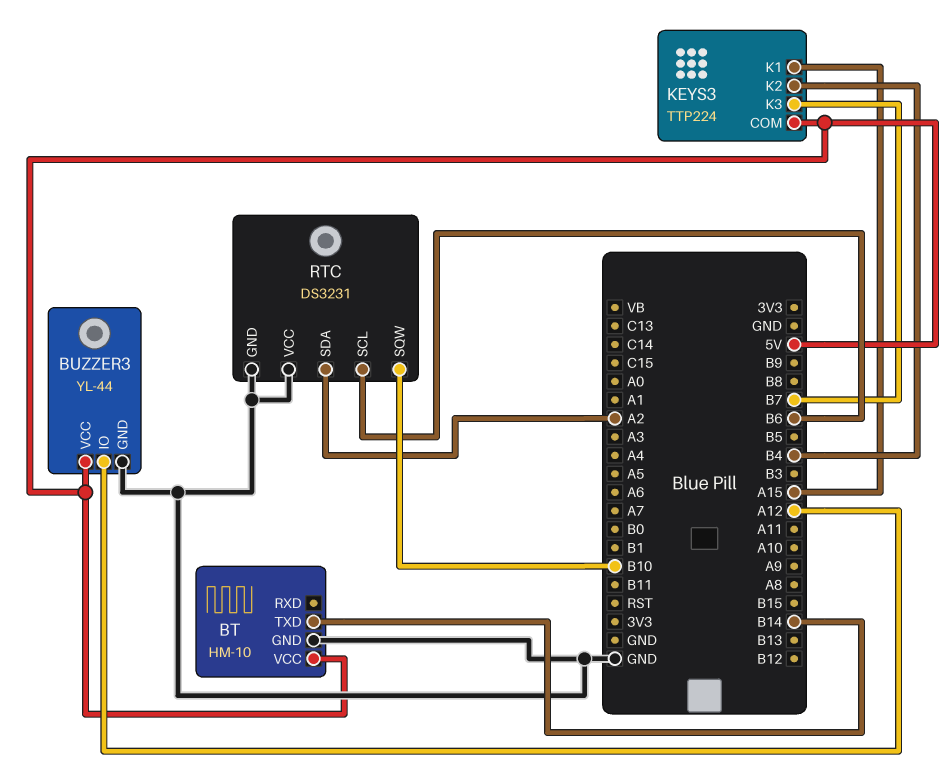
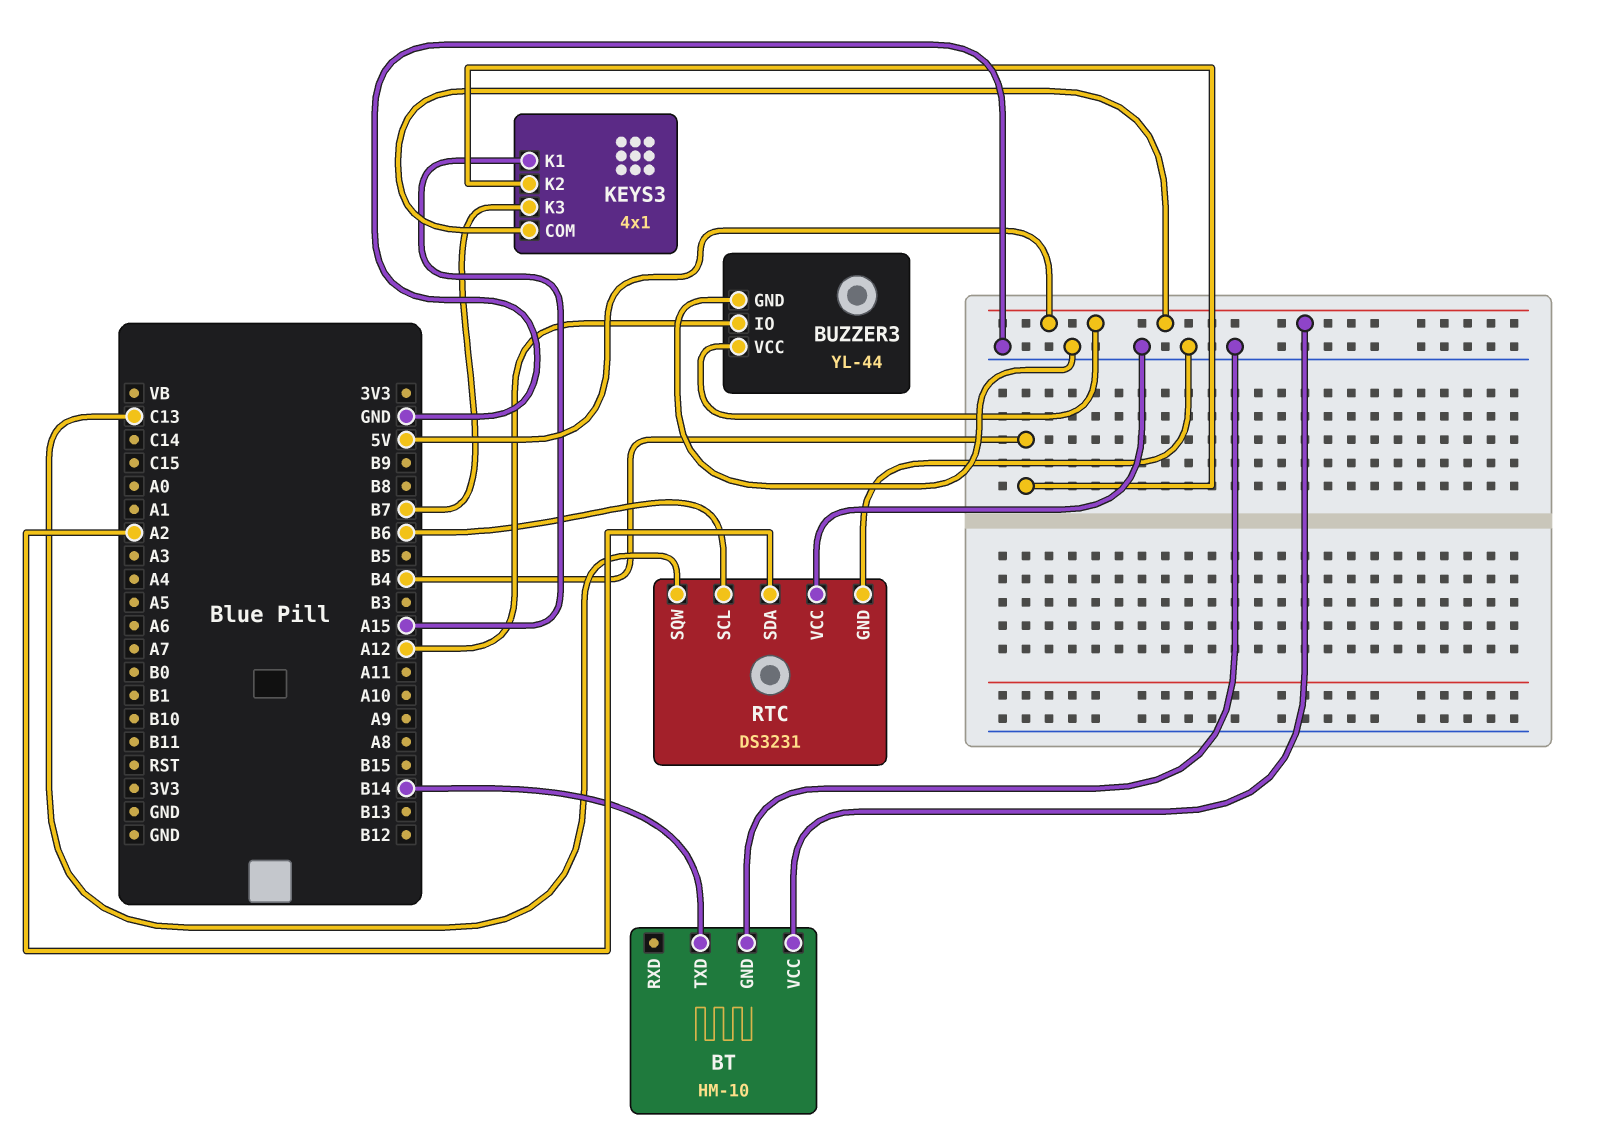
KEYS3: TTP224 -> 4x1
RTC pin SQW: B10 -> C13

